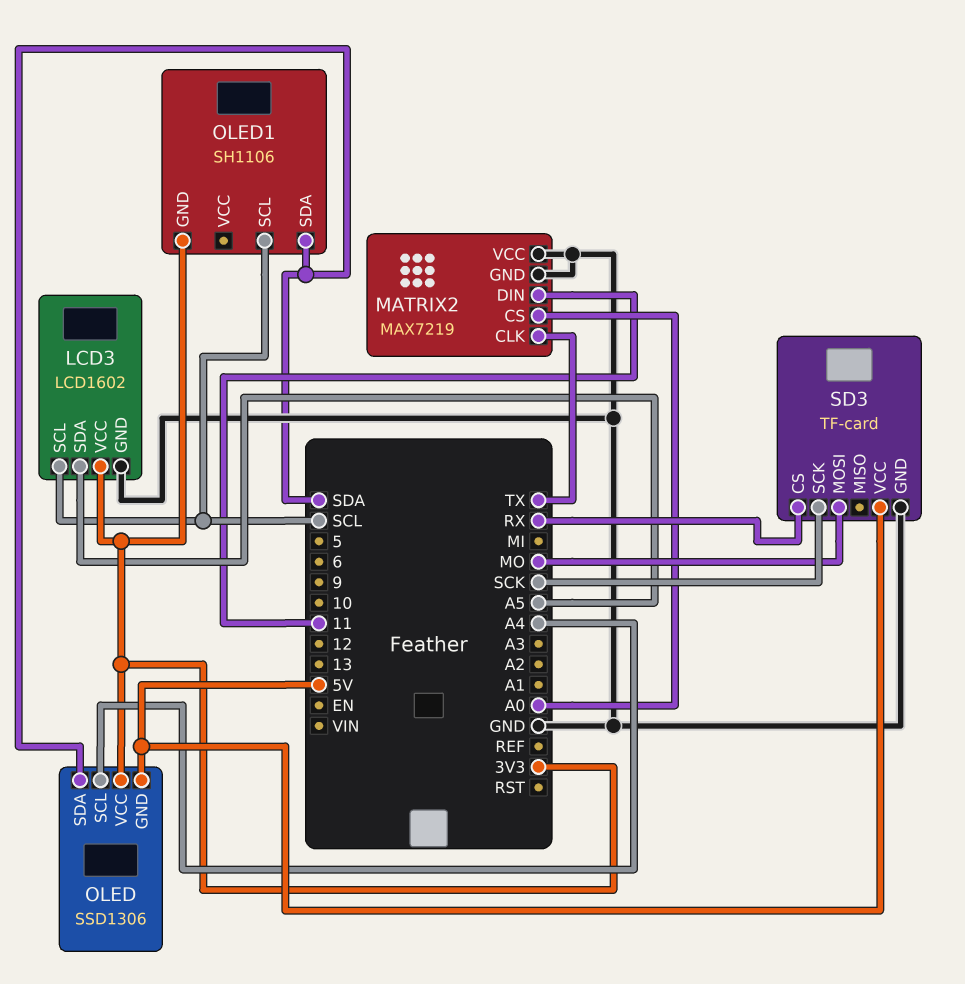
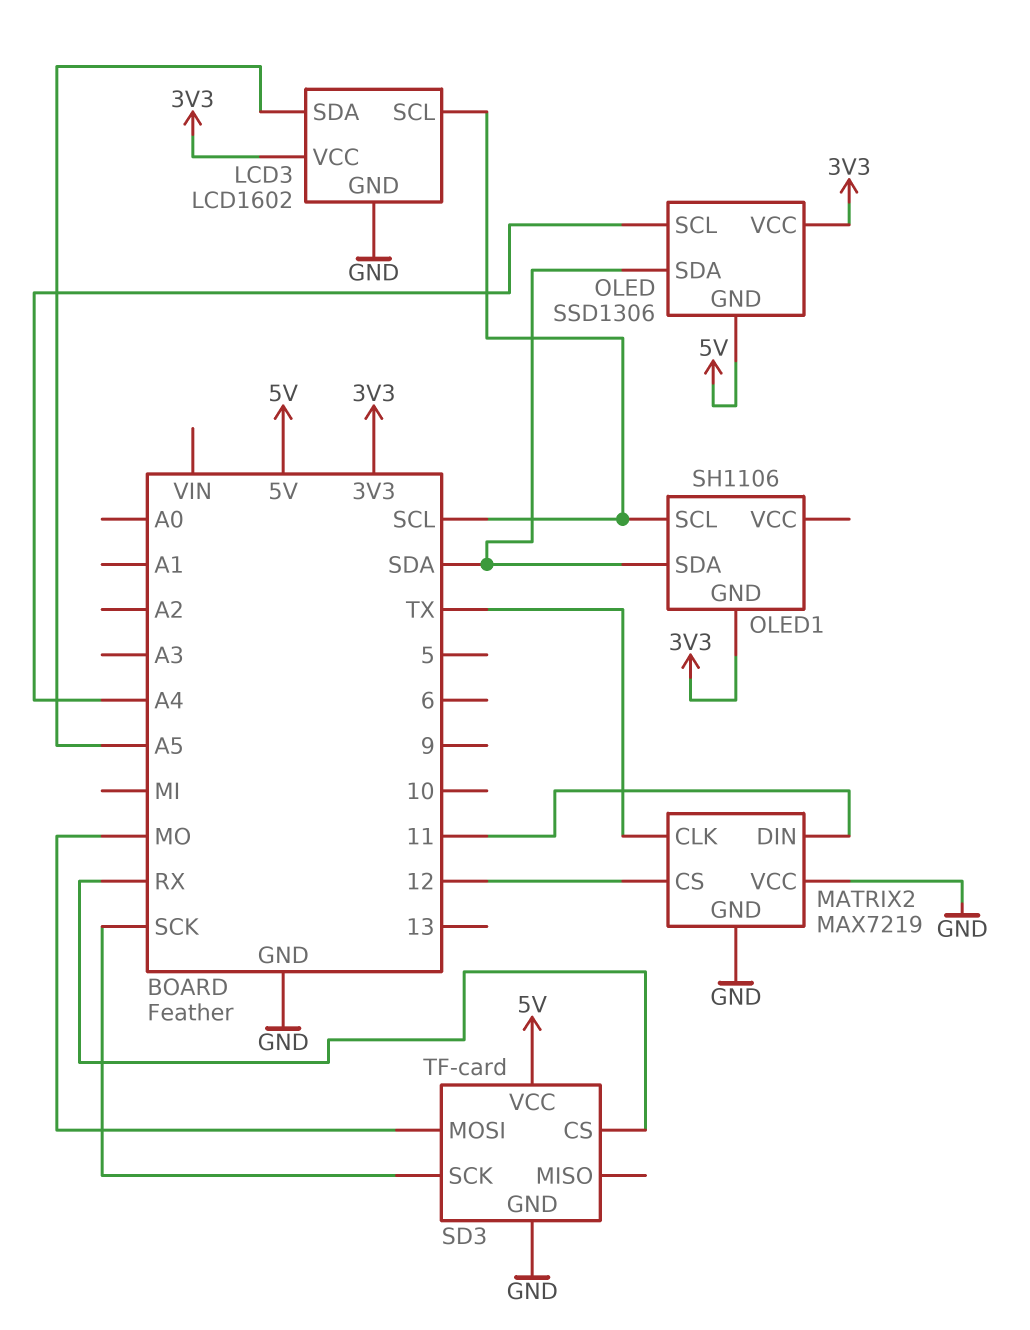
MATRIX2 pin CS: A0 -> 12

